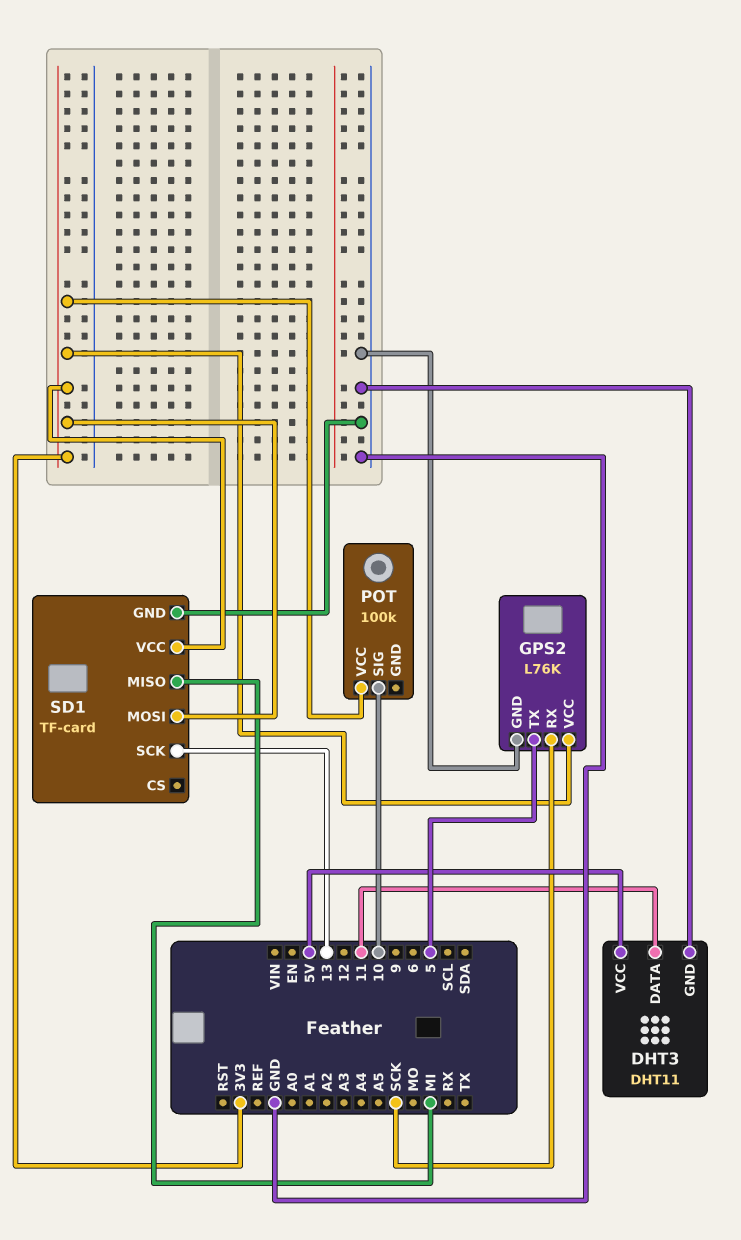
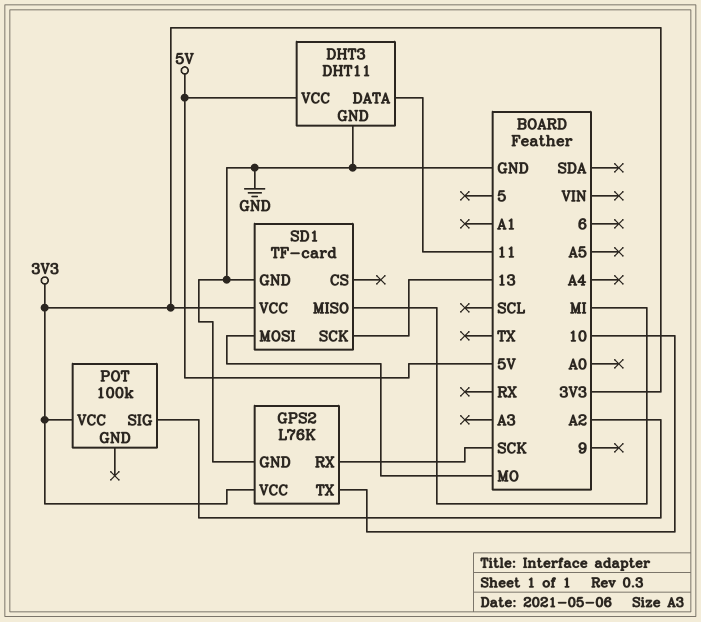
GPS2 pin TX: 5 -> 10
POT pin SIG: 10 -> A2
SD1 pin MOSI: 3V3 -> MO

